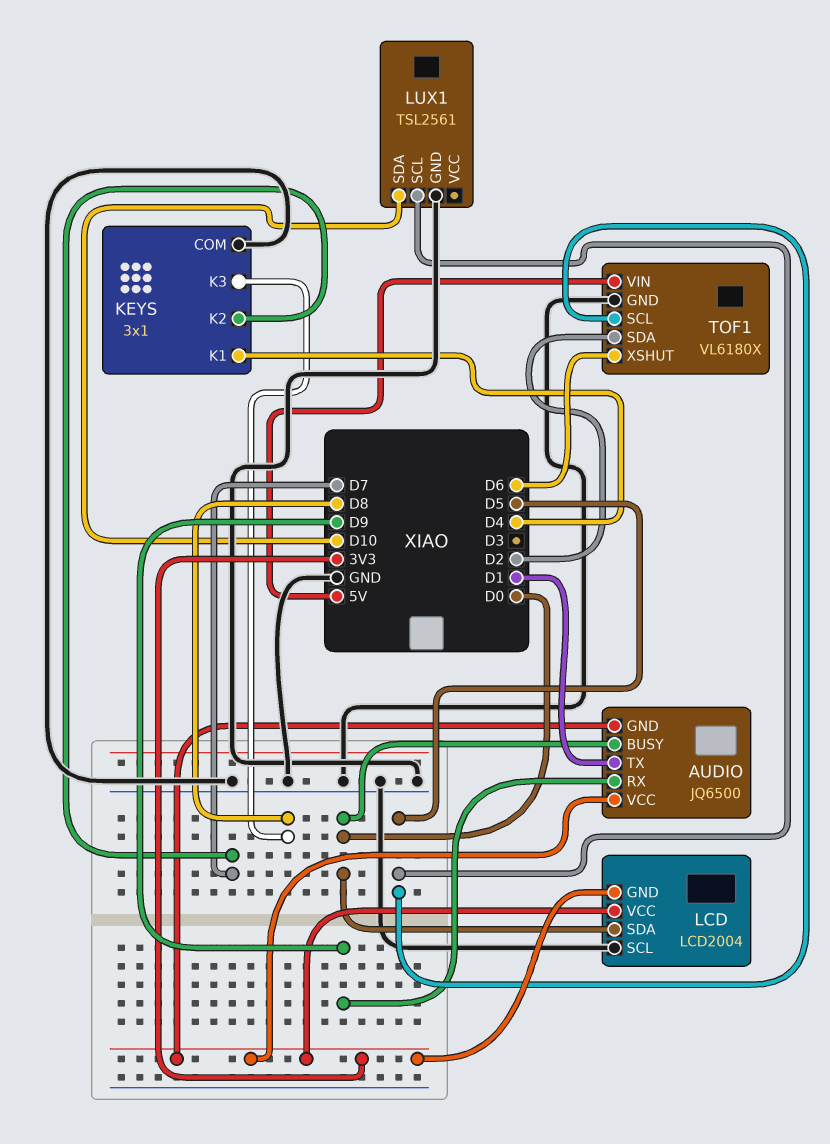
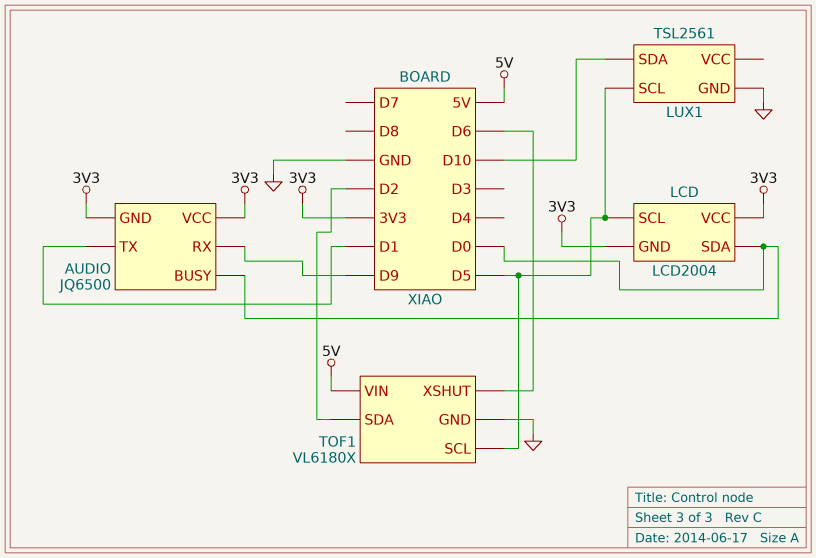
KEYS: 3x1 -> none
KEYS pin COM: GND -> none
KEYS pin K1: D4 -> none
KEYS pin K2: D7 -> none
KEYS pin K3: D8 -> none
LCD pin SCL: GND -> D5

